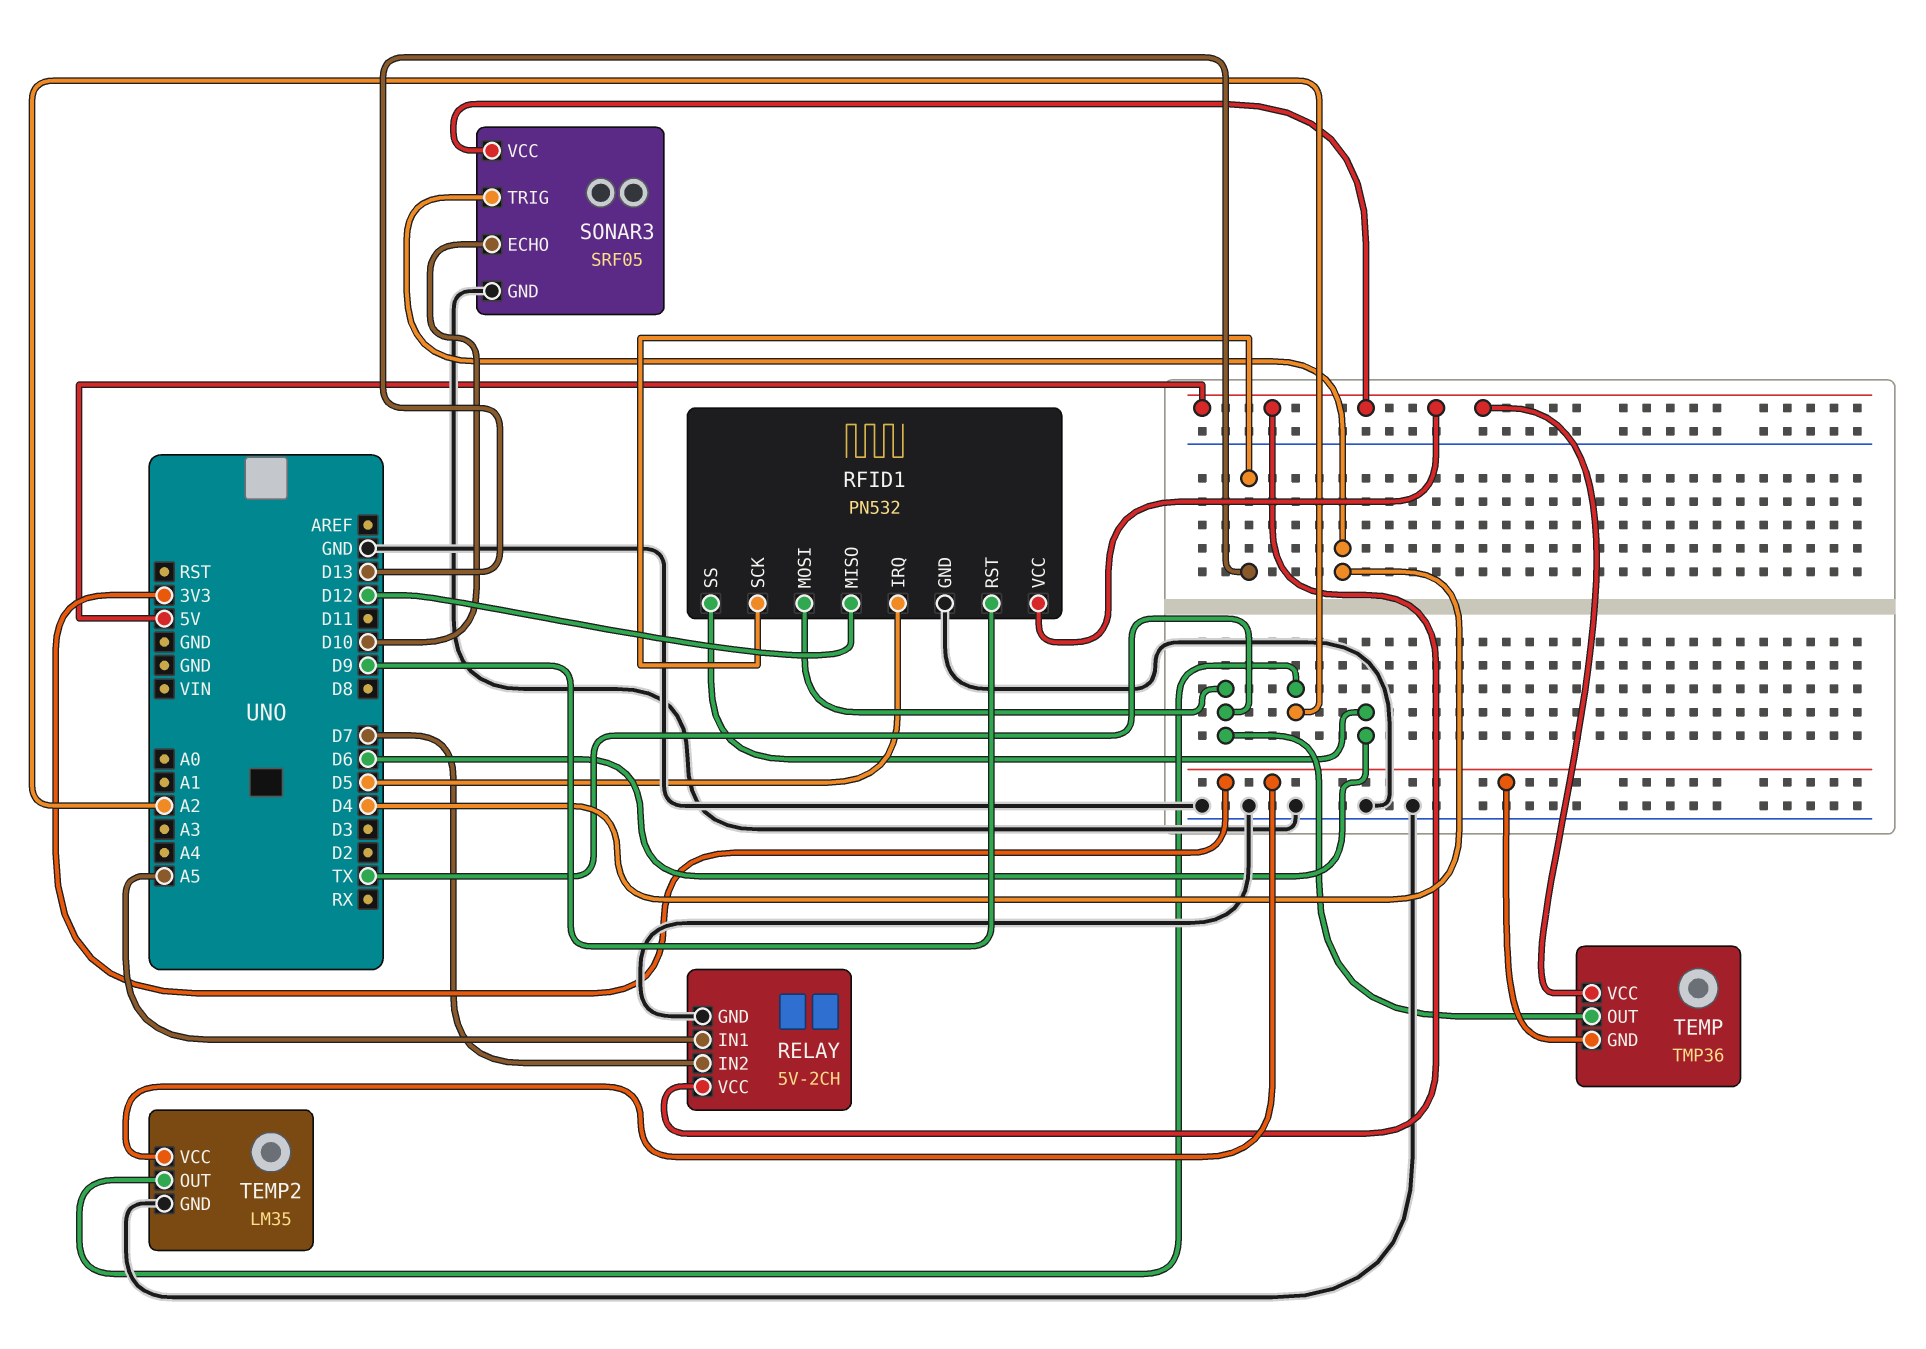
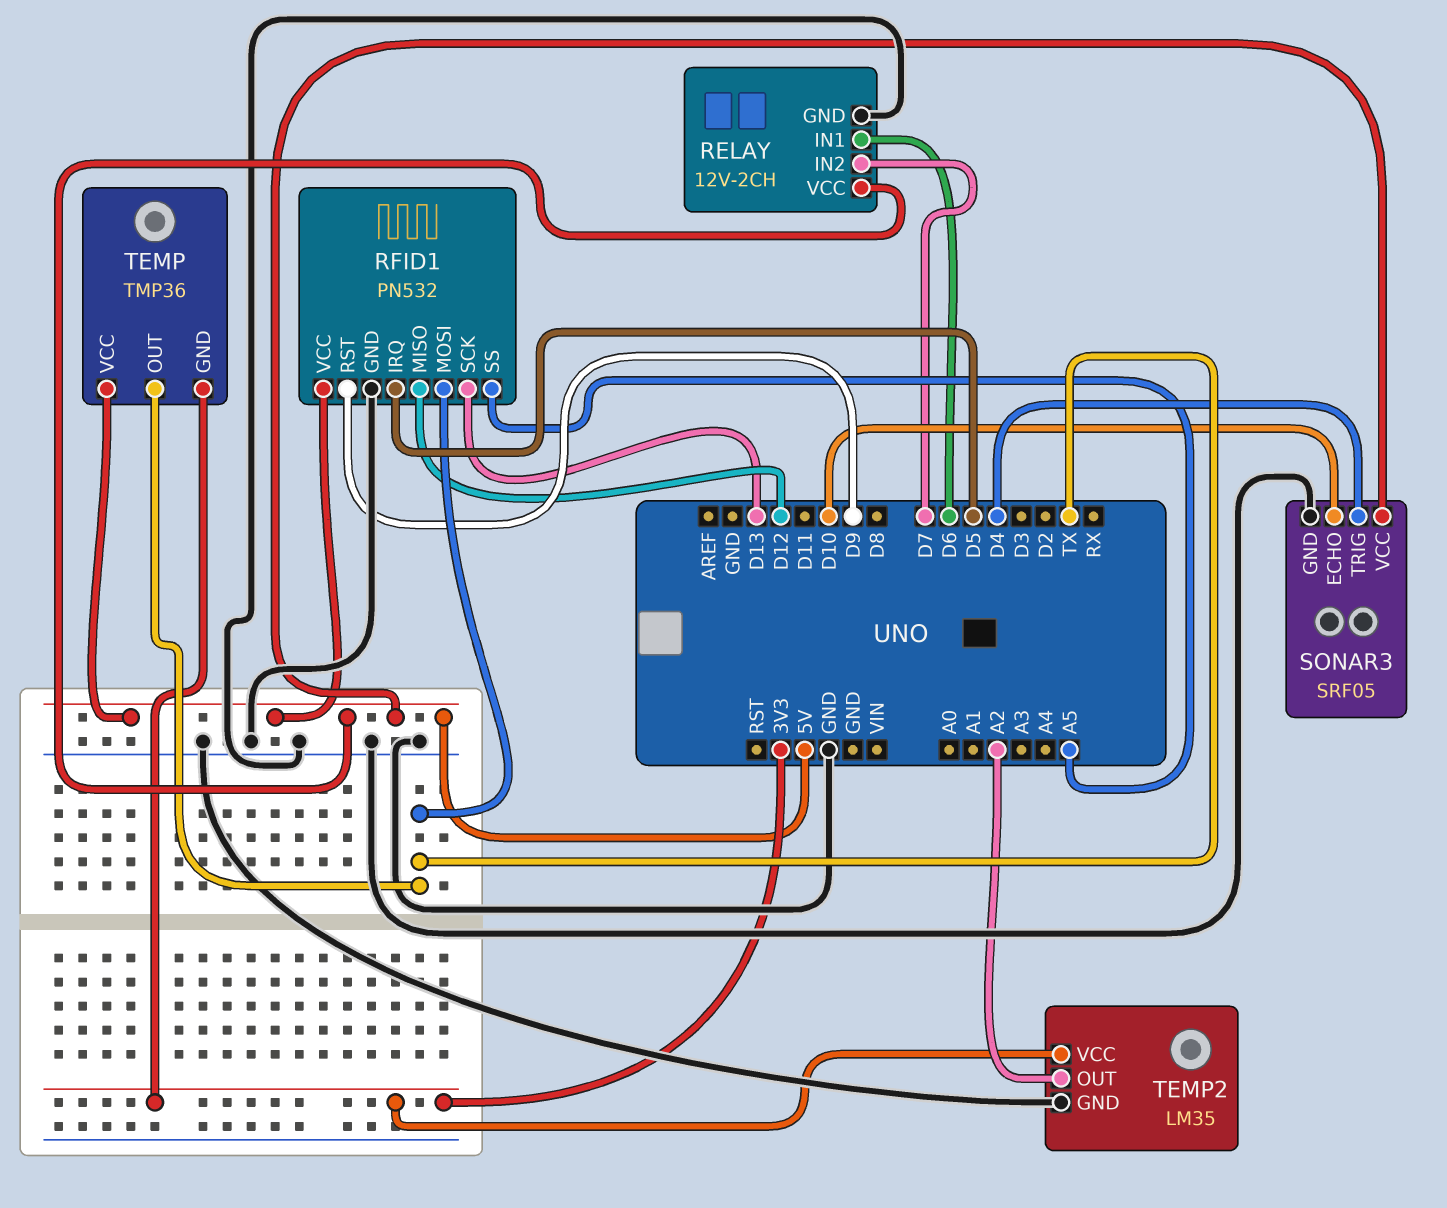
RELAY: 5V-2CH -> 12V-2CH
RELAY pin IN1: A5 -> D6
RFID1 pin SS: D6 -> A5

